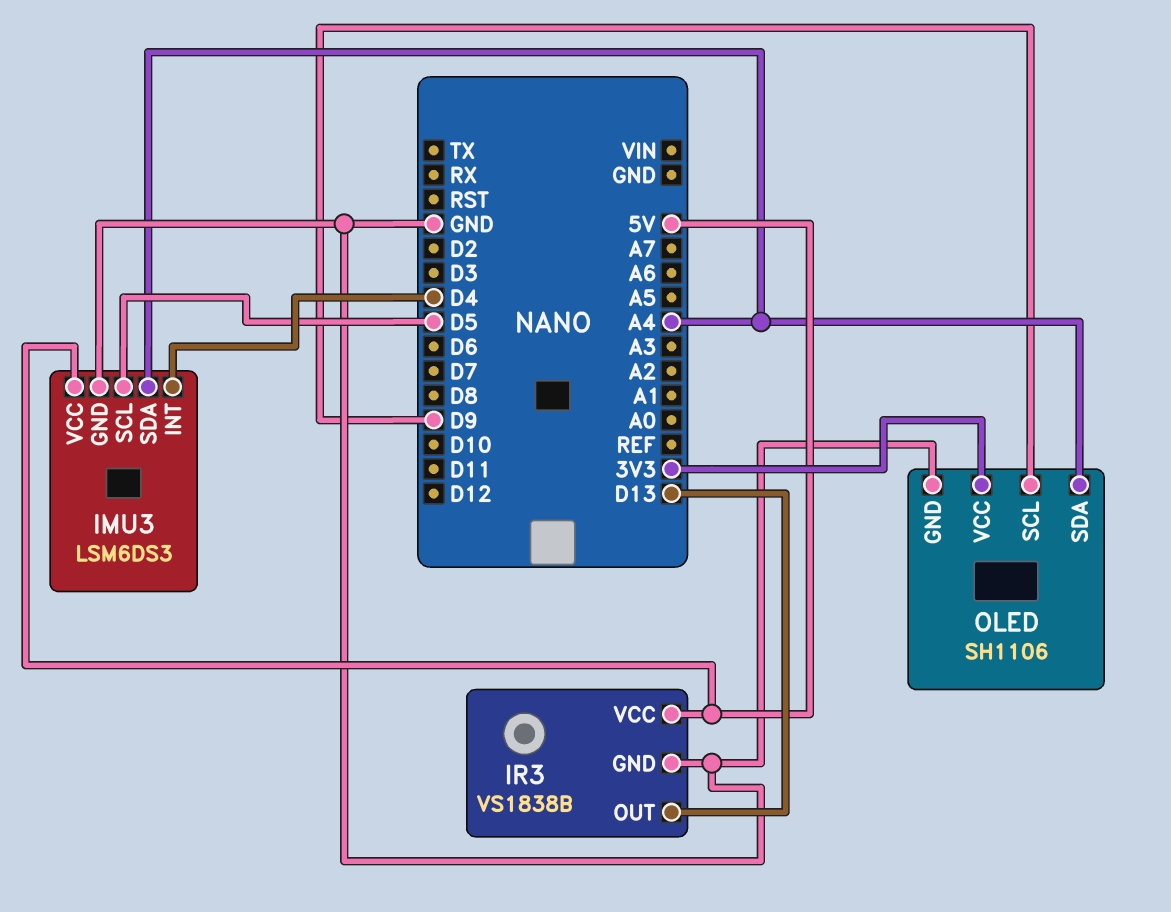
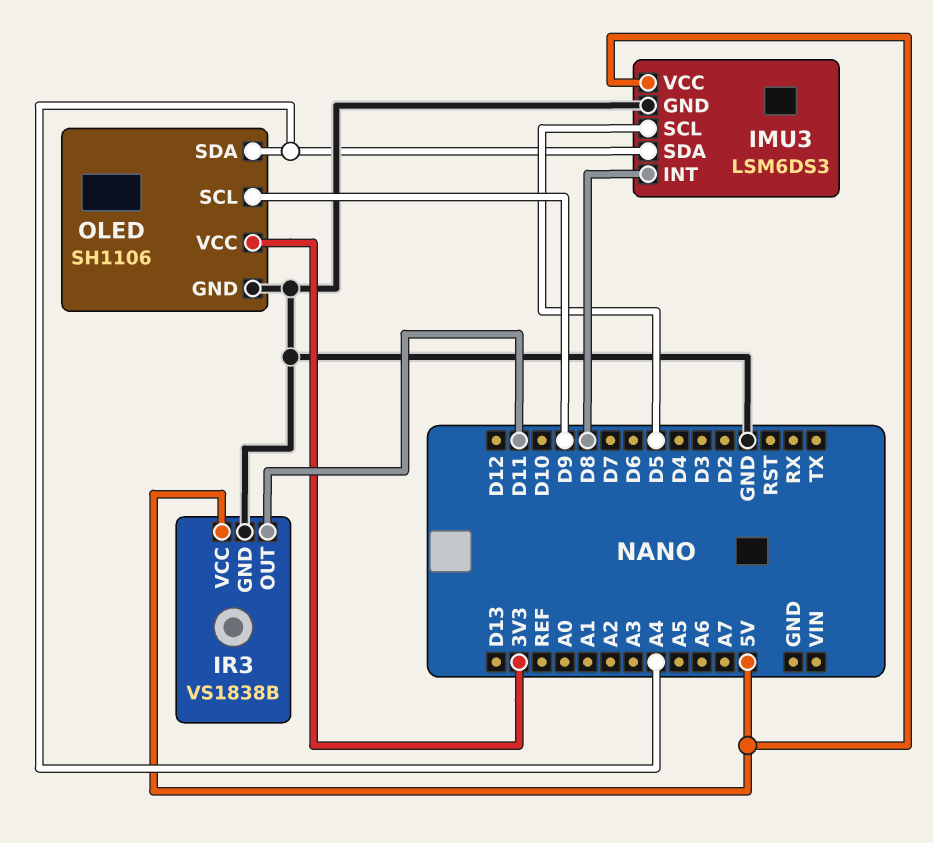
IMU3 pin INT: D4 -> D8
IR3 pin OUT: D13 -> D11

